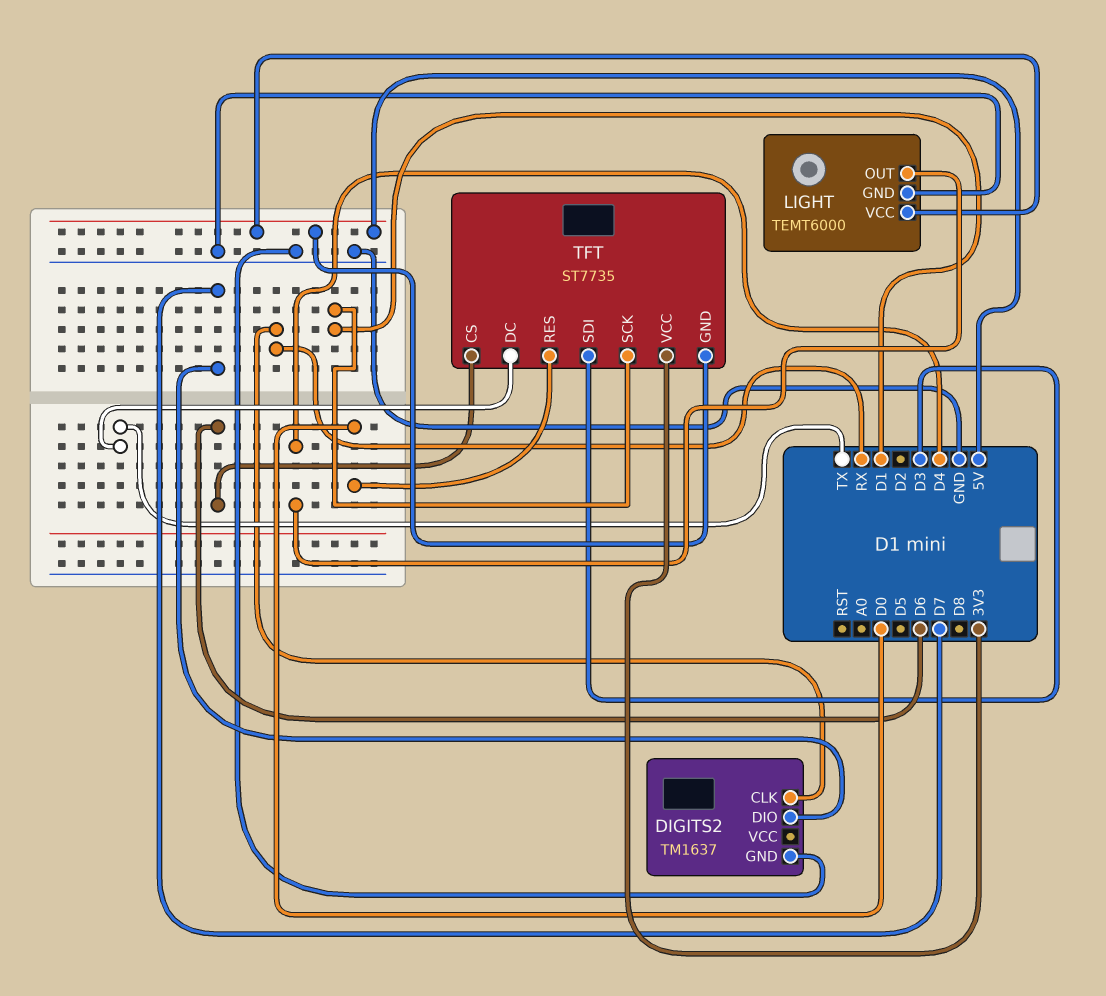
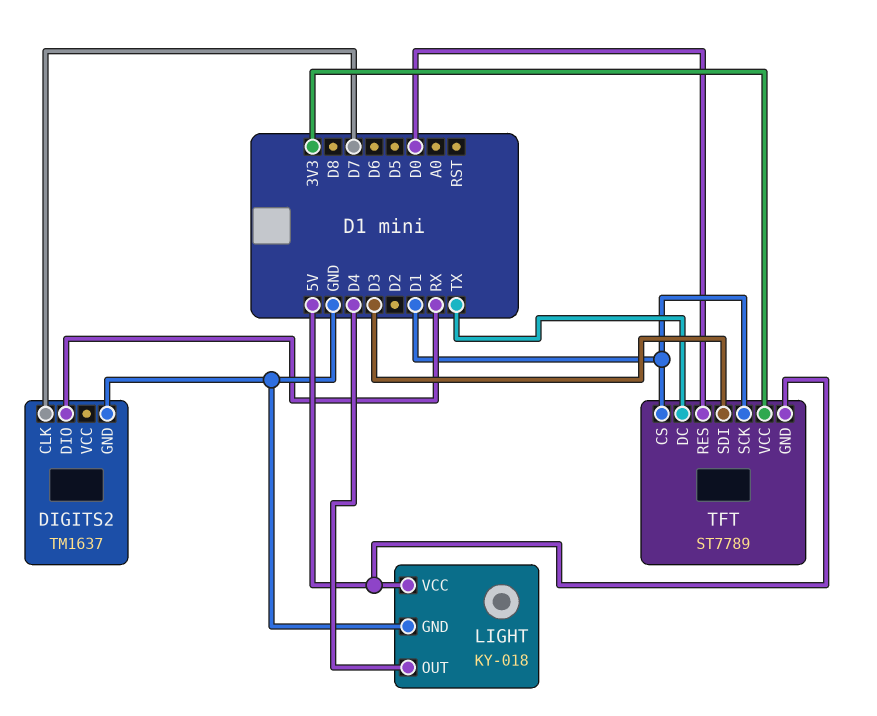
DIGITS2 pin CLK: RX -> D7
DIGITS2 pin DIO: D7 -> RX
LIGHT: TEMT6000 -> KY-018
TFT: ST7735 -> ST7789
TFT pin CS: D6 -> D1

